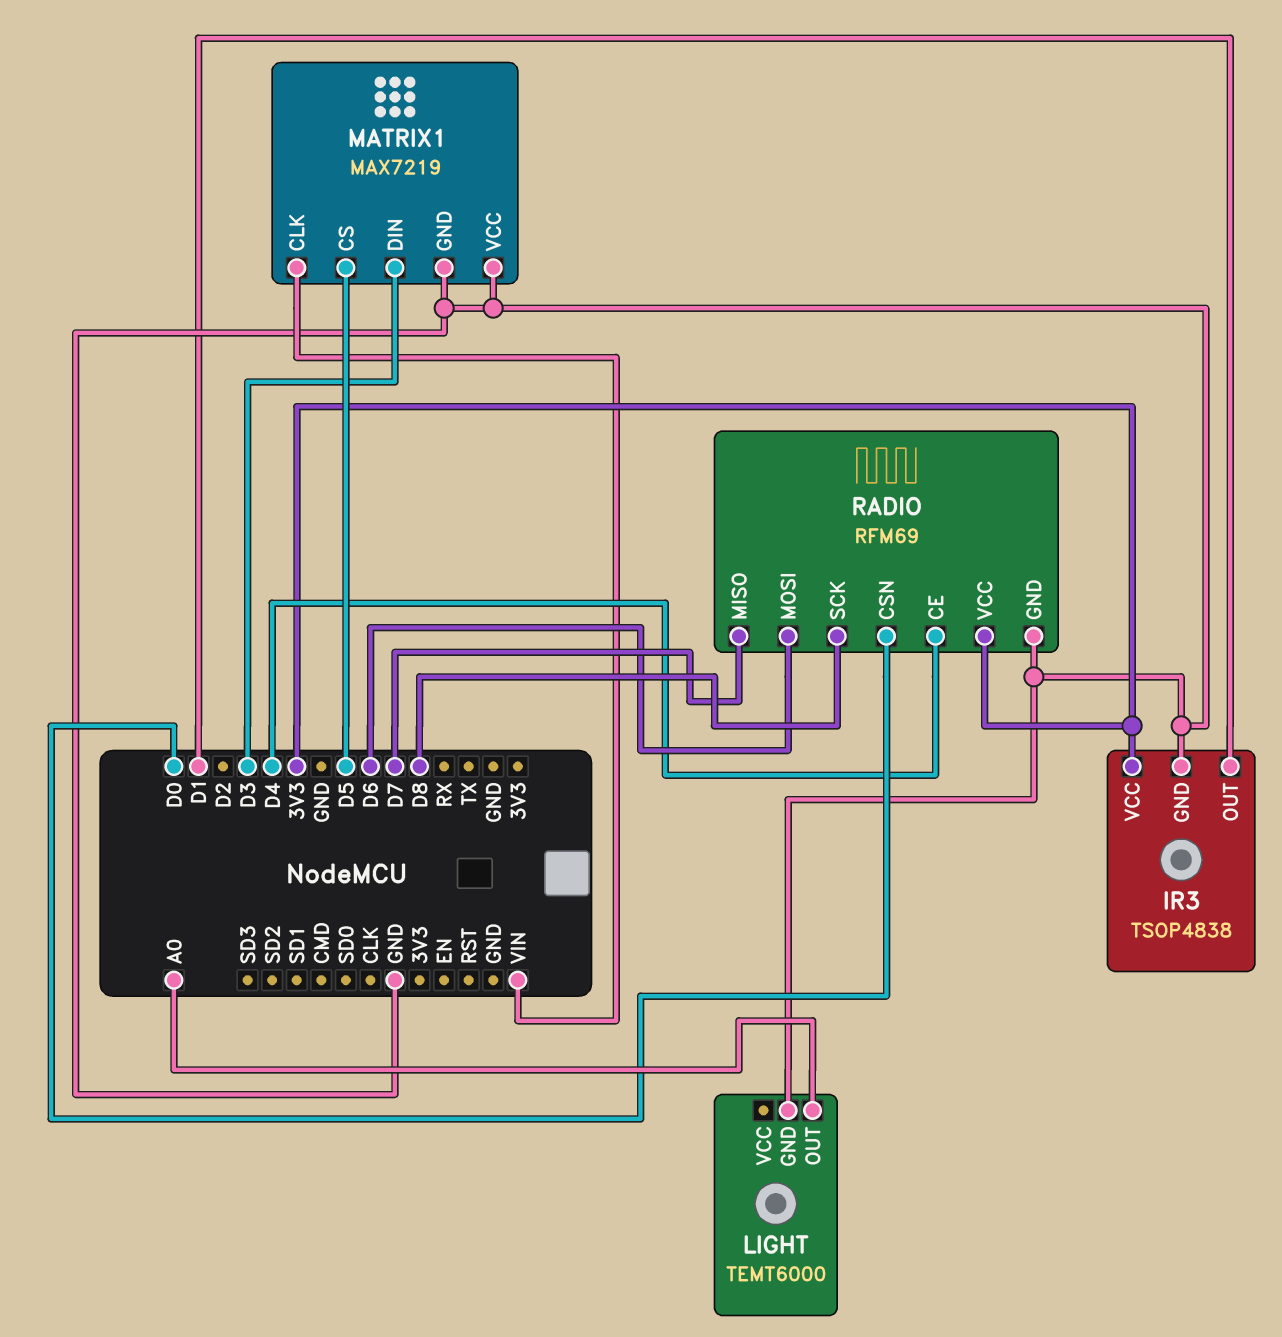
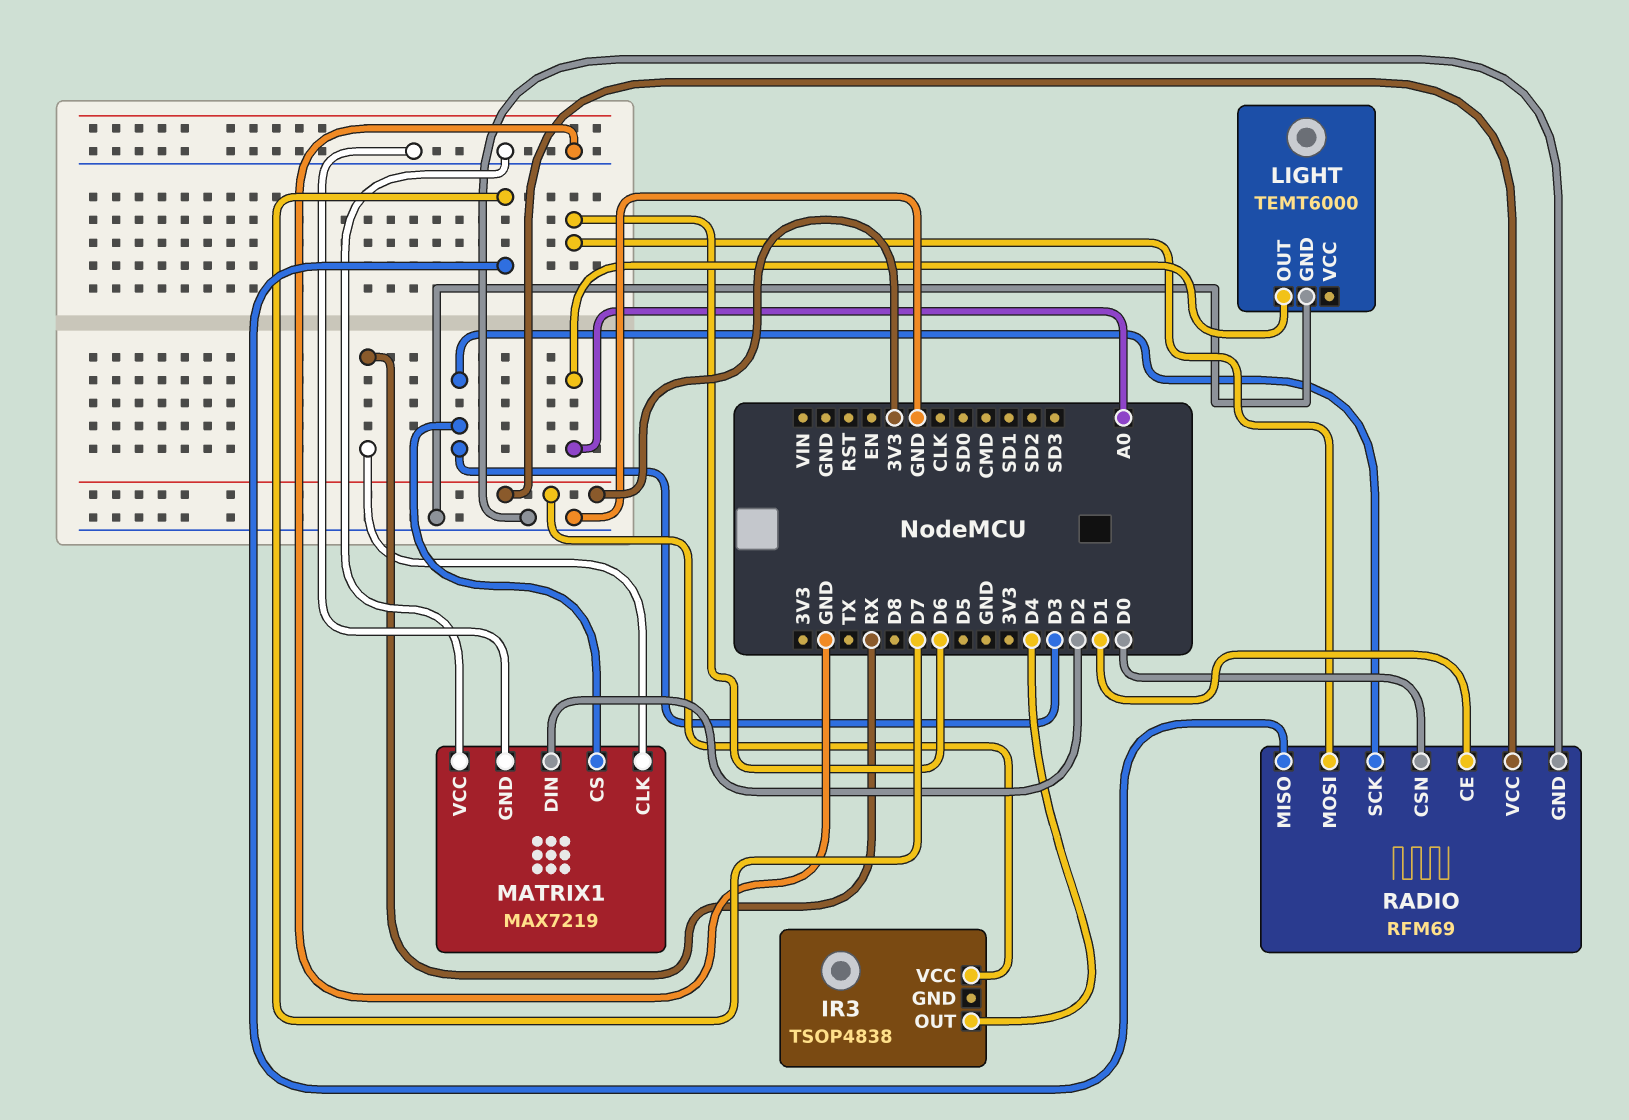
IR3 pin GND: GND -> none
IR3 pin OUT: D1 -> D4
MATRIX1 pin CLK: VIN -> RX
MATRIX1 pin CS: D5 -> D3
MATRIX1 pin DIN: D3 -> D2
RADIO pin CE: D4 -> D1
RADIO pin SCK: D8 -> D3

